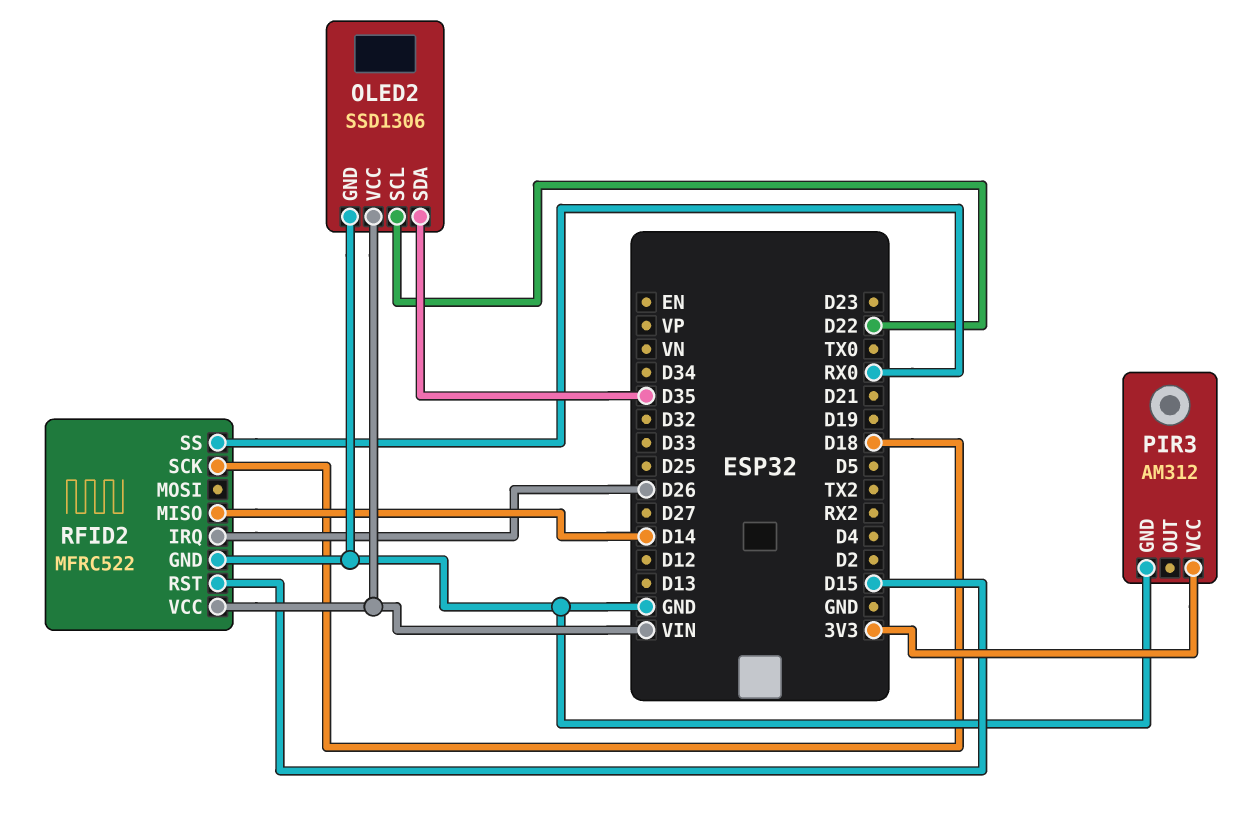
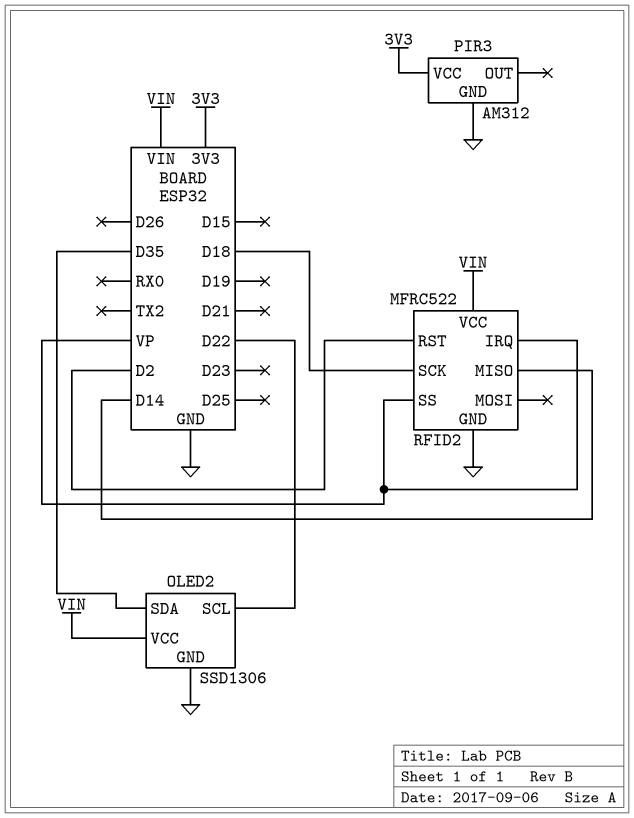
RFID2 pin IRQ: D26 -> VP
RFID2 pin RST: D15 -> D2
RFID2 pin SS: RX0 -> VP

